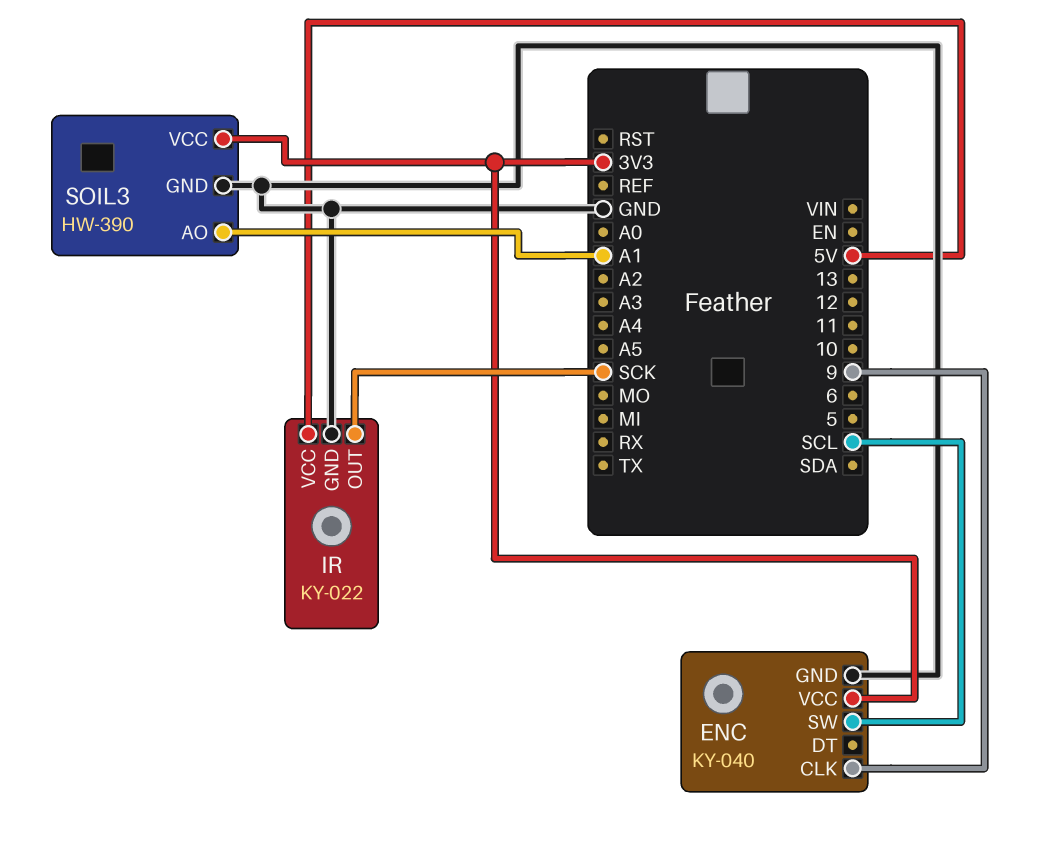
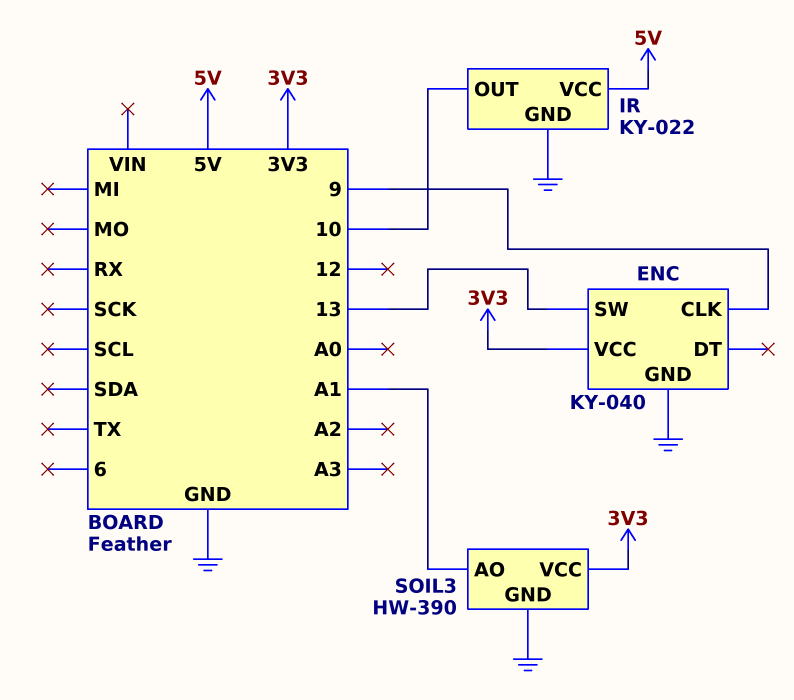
ENC pin SW: SCL -> 13
IR pin OUT: SCK -> 10

